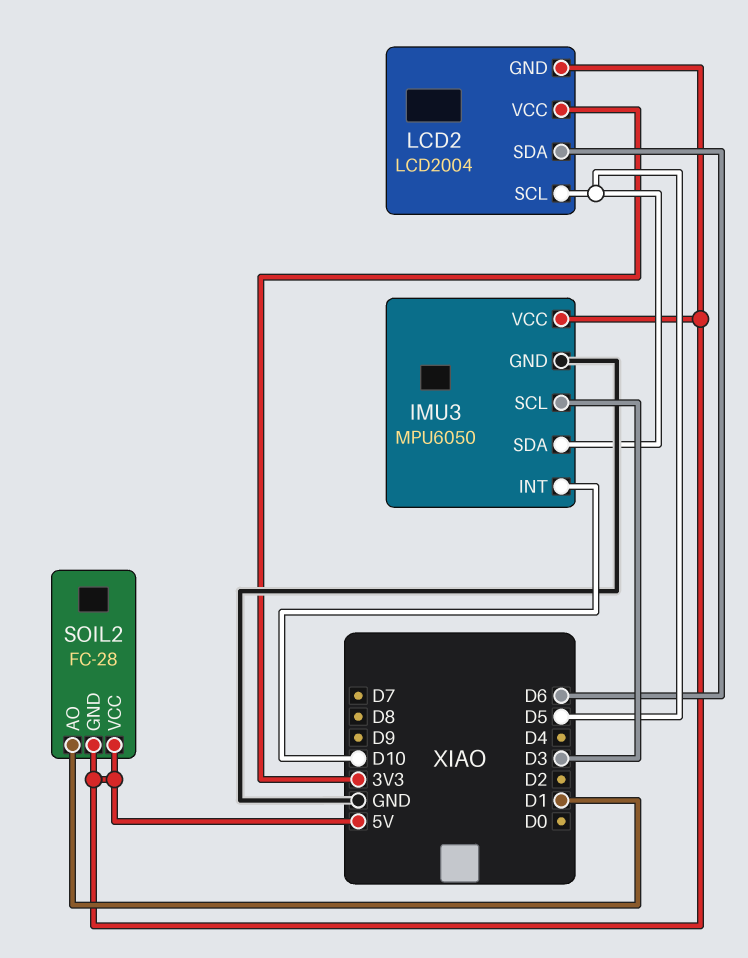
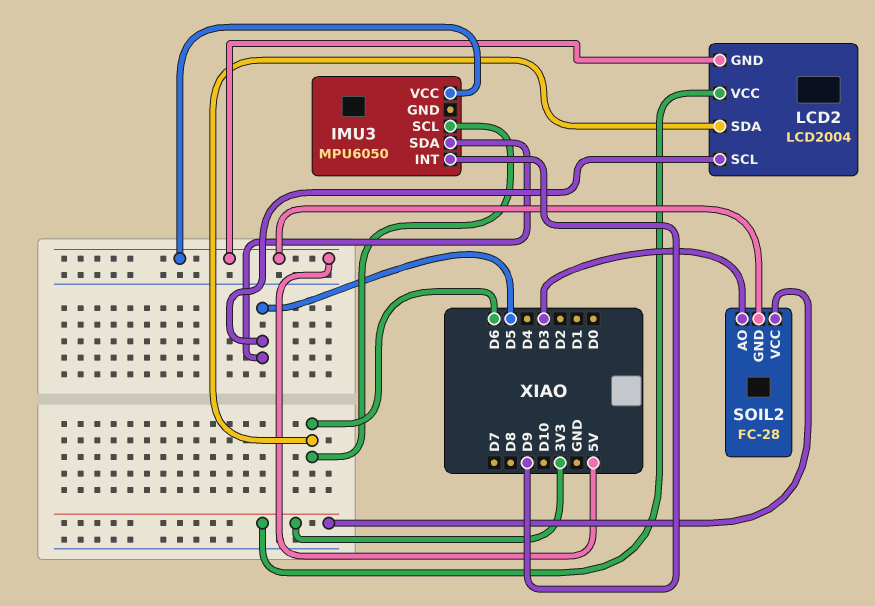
IMU3 pin GND: GND -> none
IMU3 pin INT: D10 -> D9
IMU3 pin SCL: D3 -> D6
SOIL2 pin AO: D1 -> D3
SOIL2 pin VCC: 5V -> 3V3

